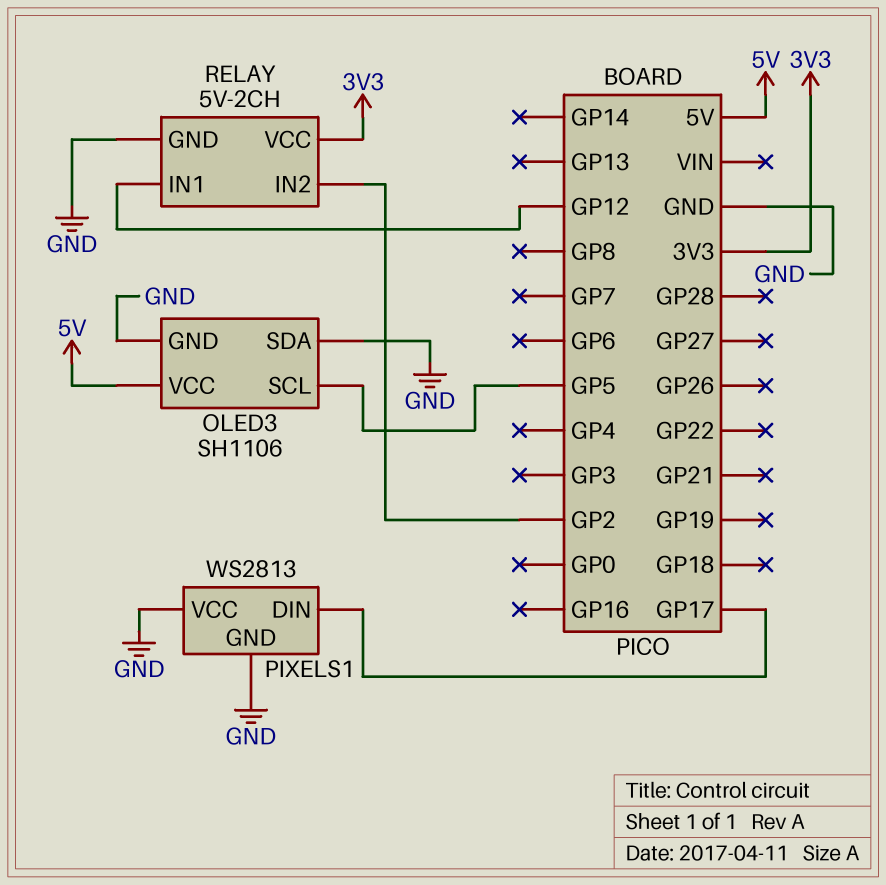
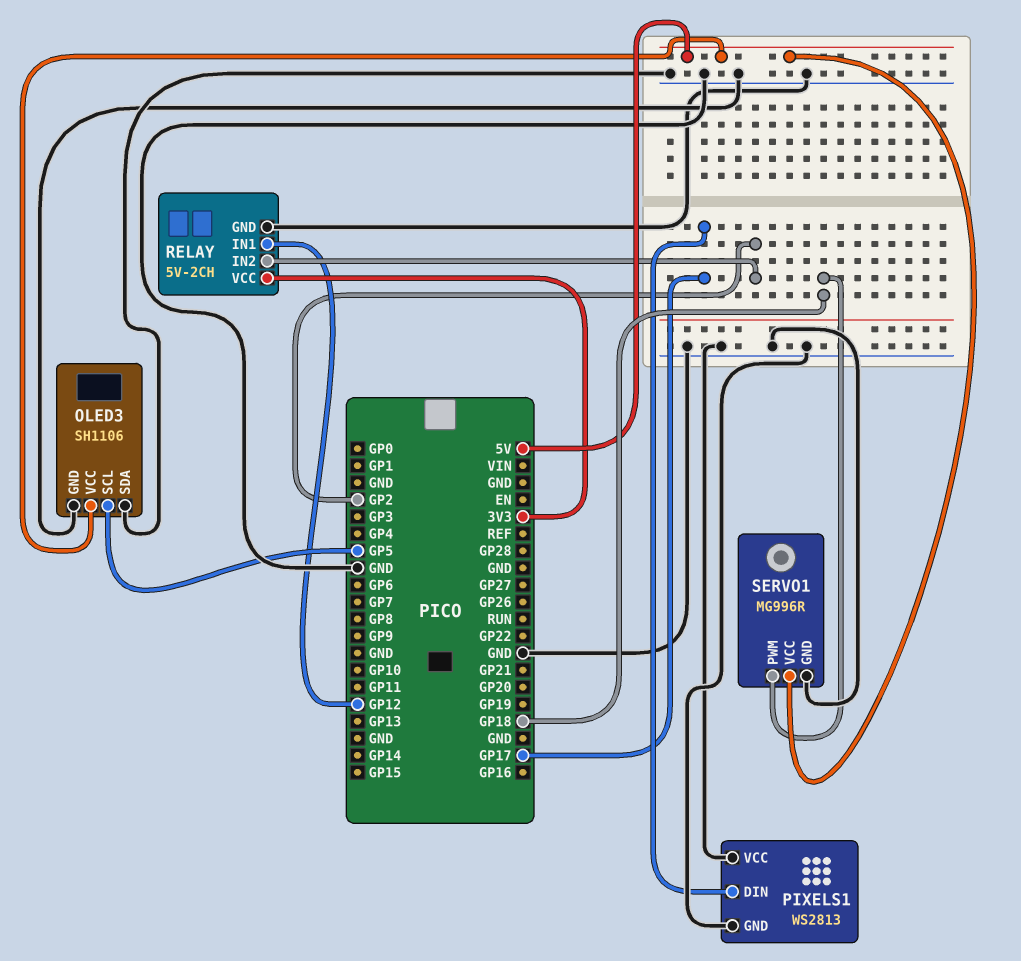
SERVO1: none -> MG996R
SERVO1 pin GND: none -> GND
SERVO1 pin PWM: none -> GP18
SERVO1 pin VCC: none -> 5V

